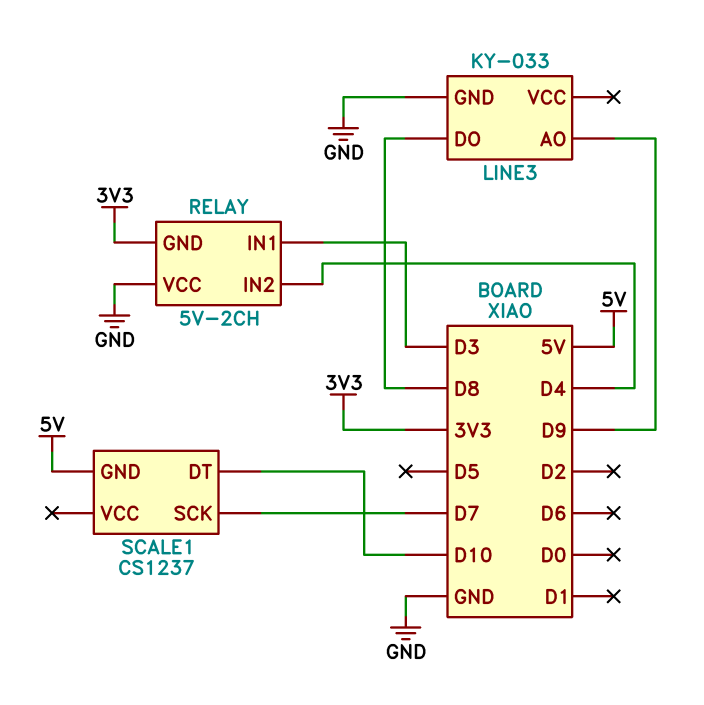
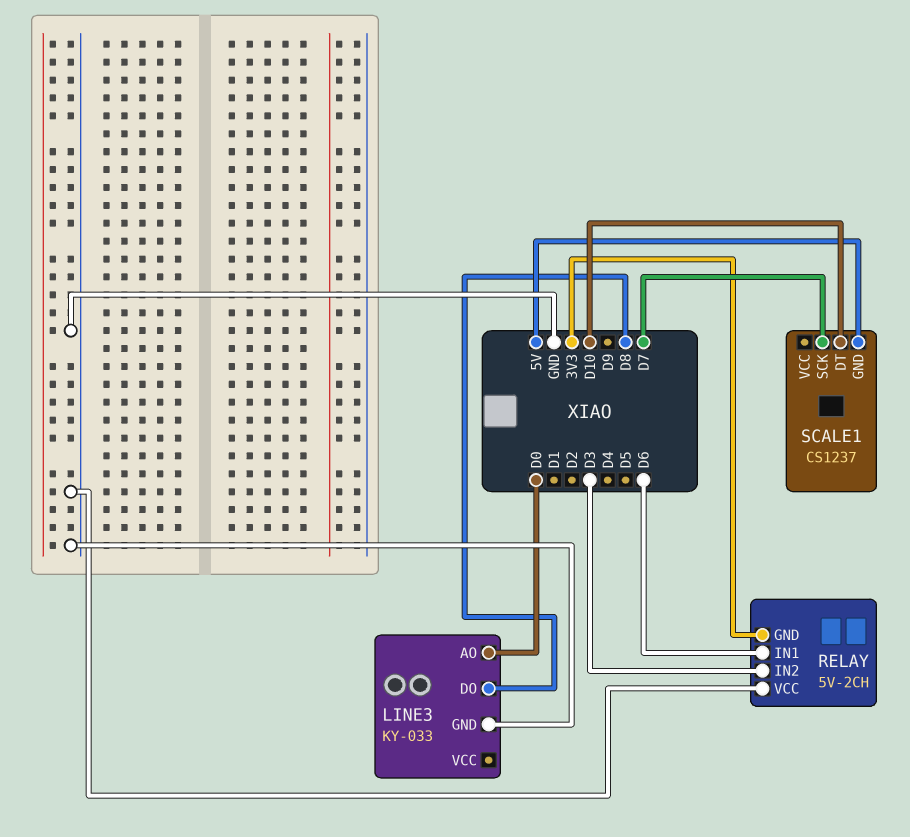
LINE3 pin AO: D9 -> D0
RELAY pin IN1: D3 -> D6
RELAY pin IN2: D4 -> D3

